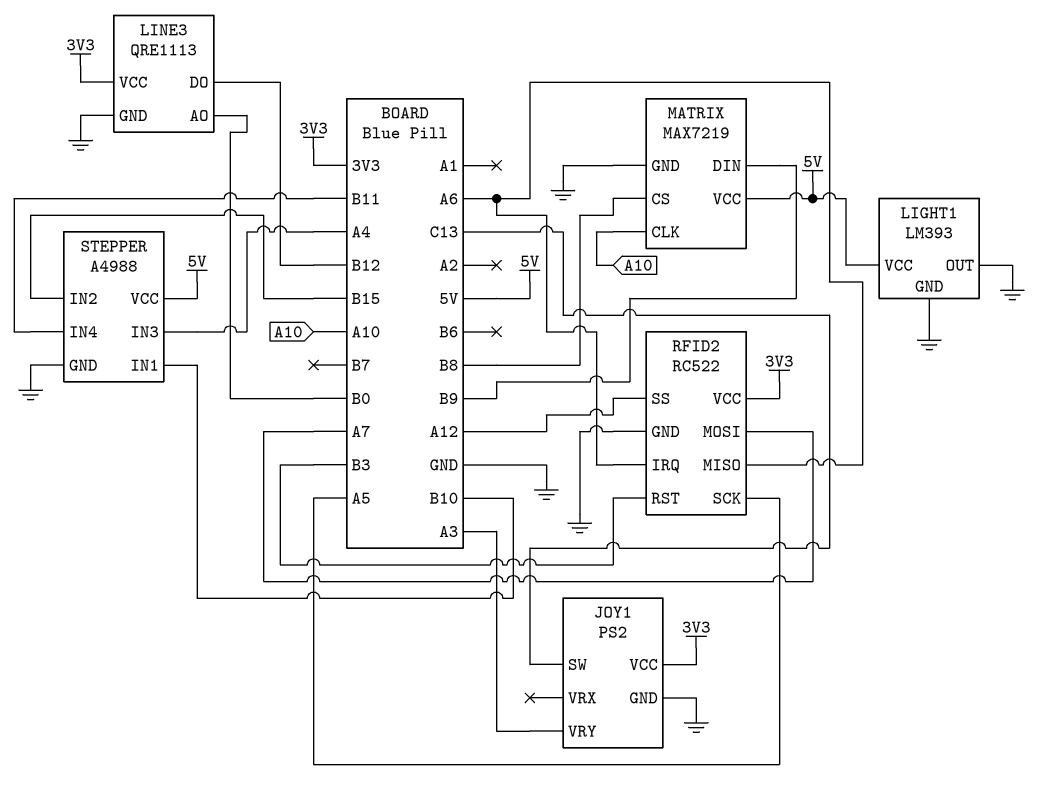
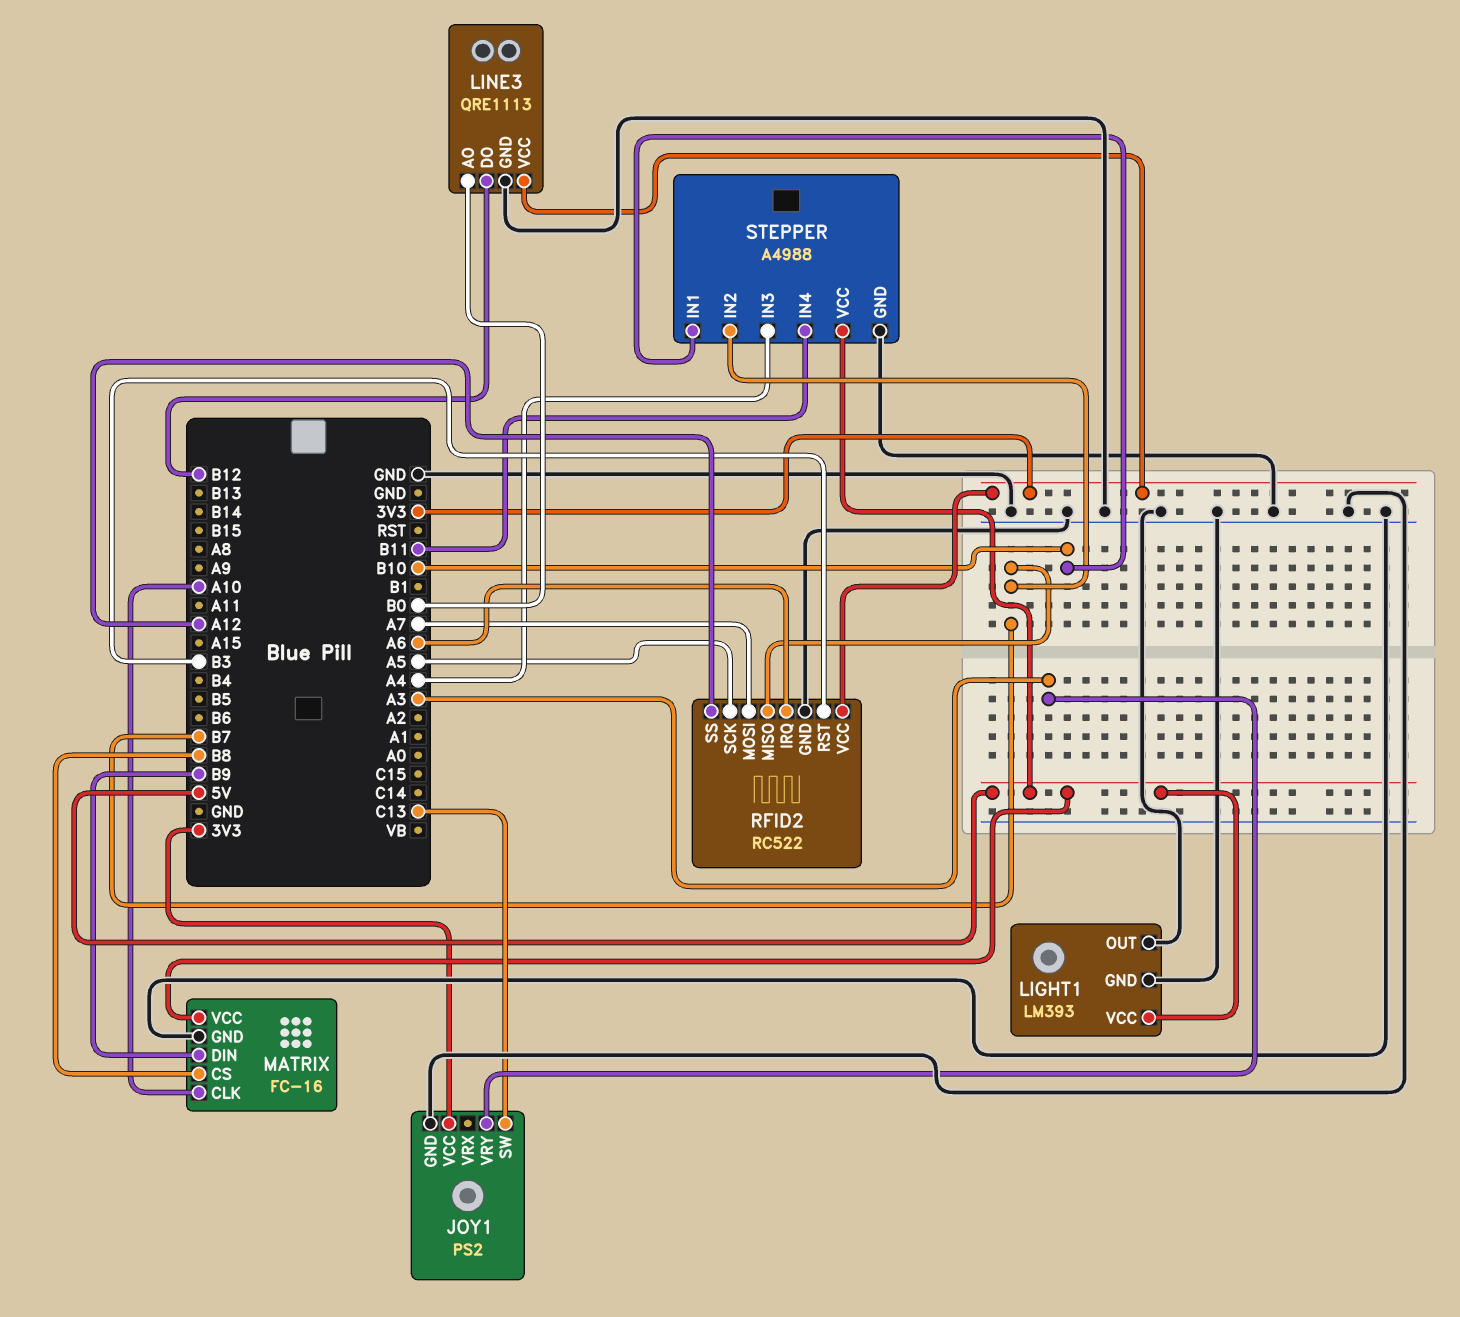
MATRIX: MAX7219 -> FC-16
RFID2 pin MISO: A6 -> B7
STEPPER pin IN2: B15 -> B7

